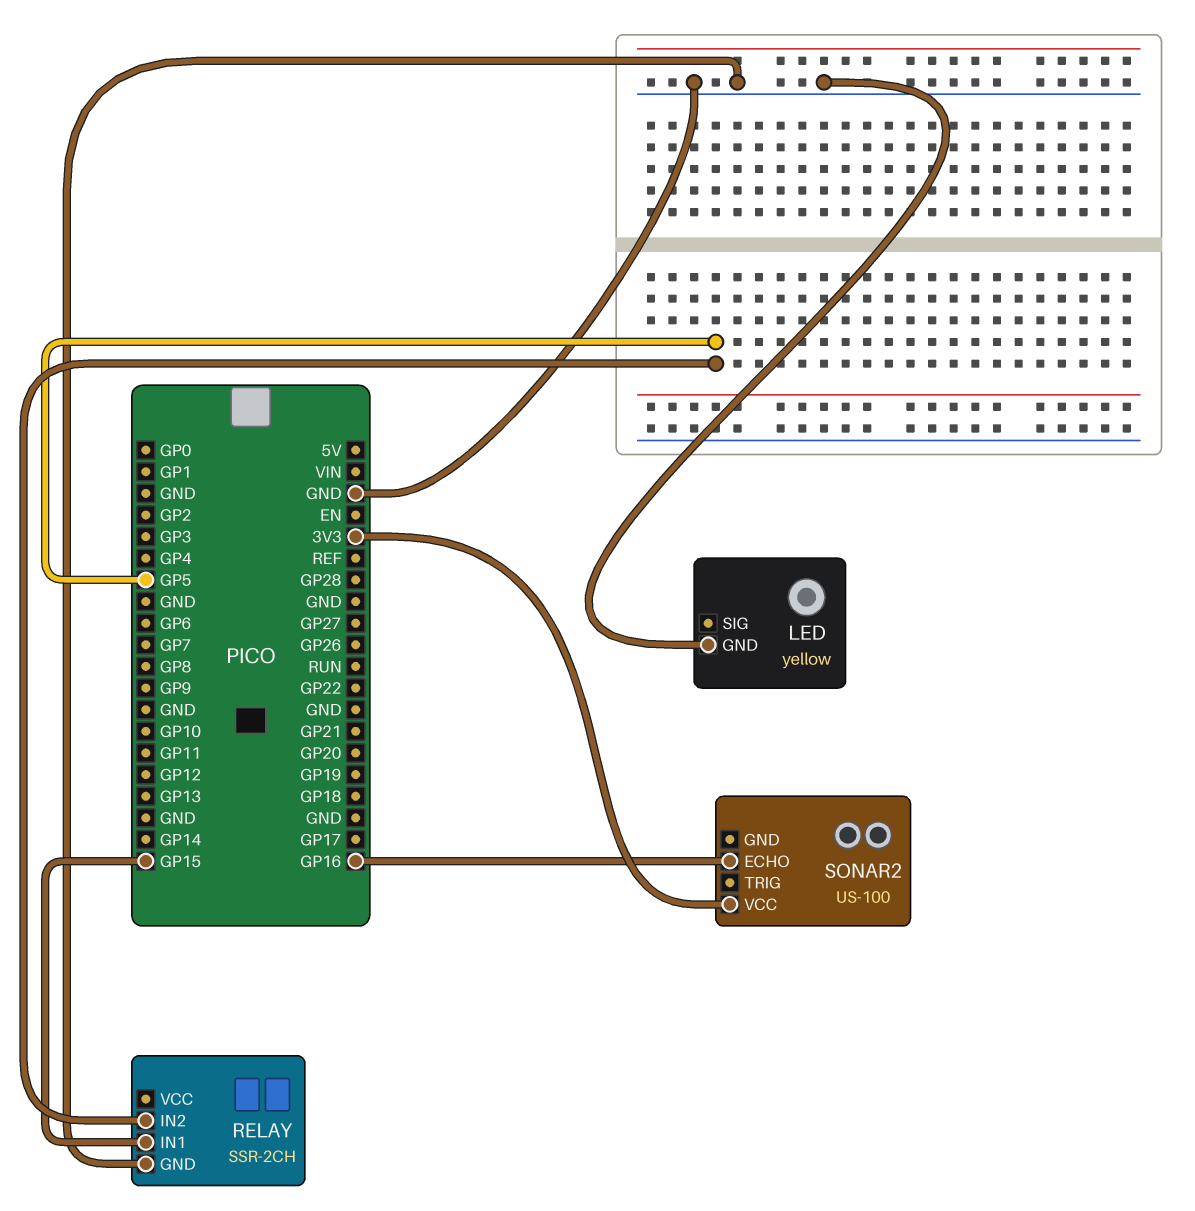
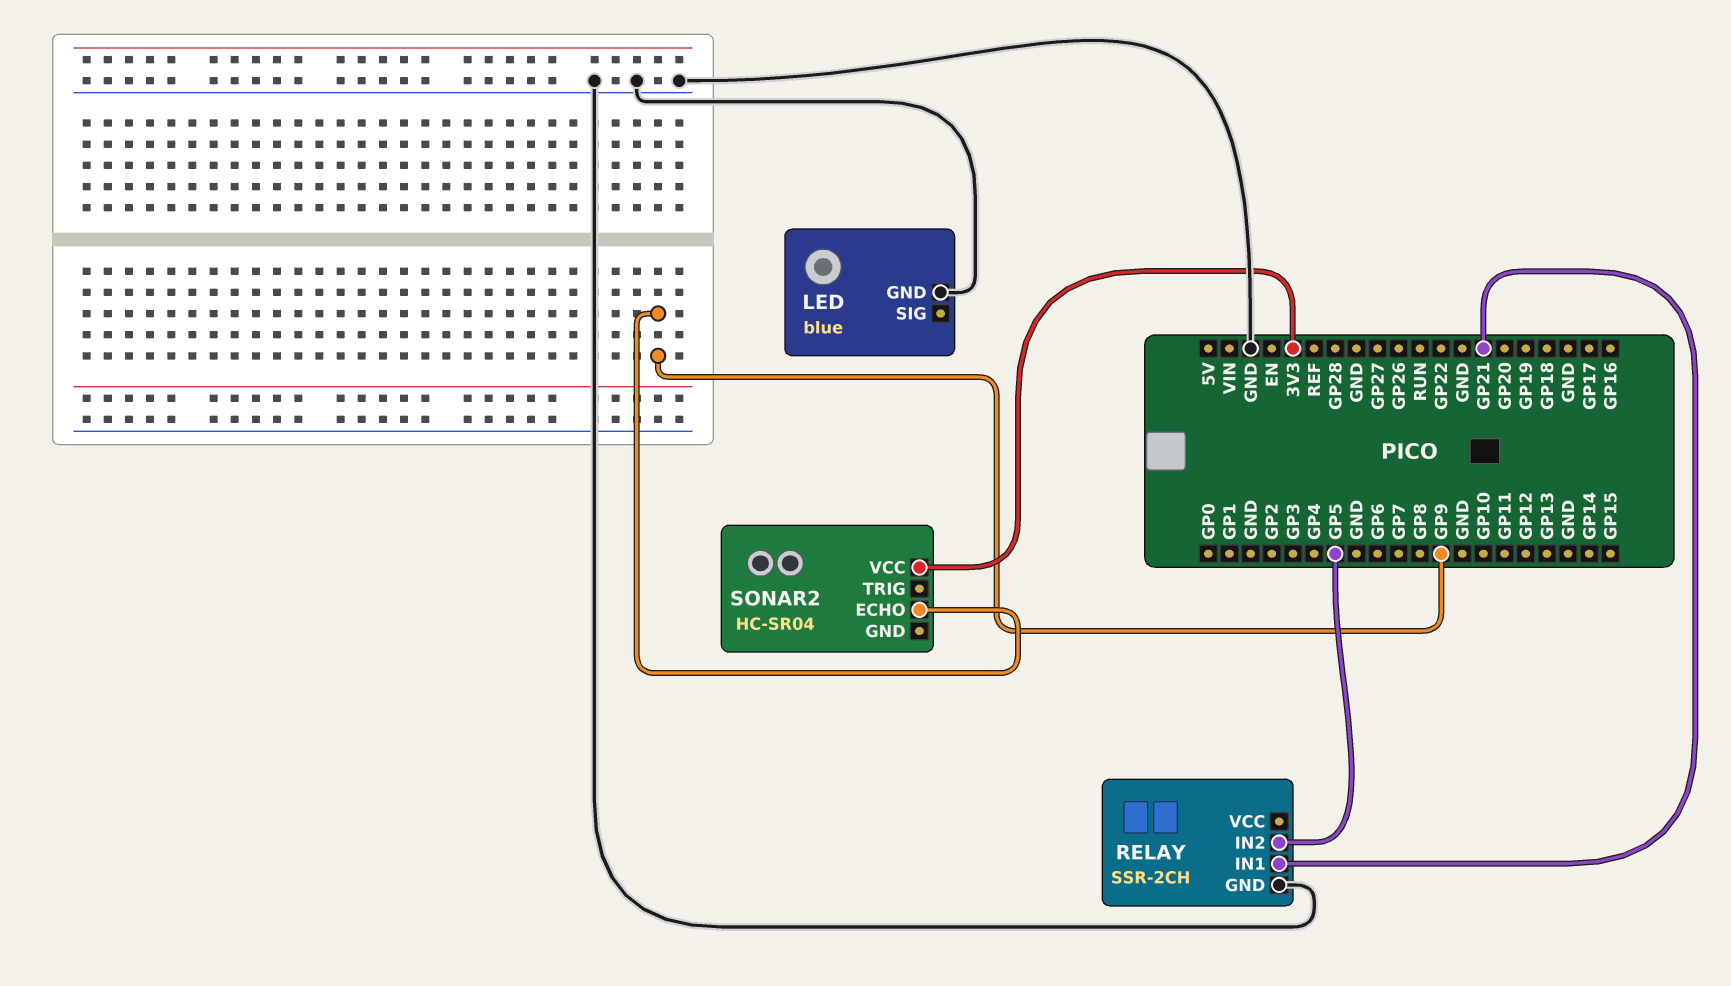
LED: yellow -> blue
RELAY pin IN1: GP15 -> GP21
SONAR2: US-100 -> HC-SR04
SONAR2 pin ECHO: GP16 -> GP9

